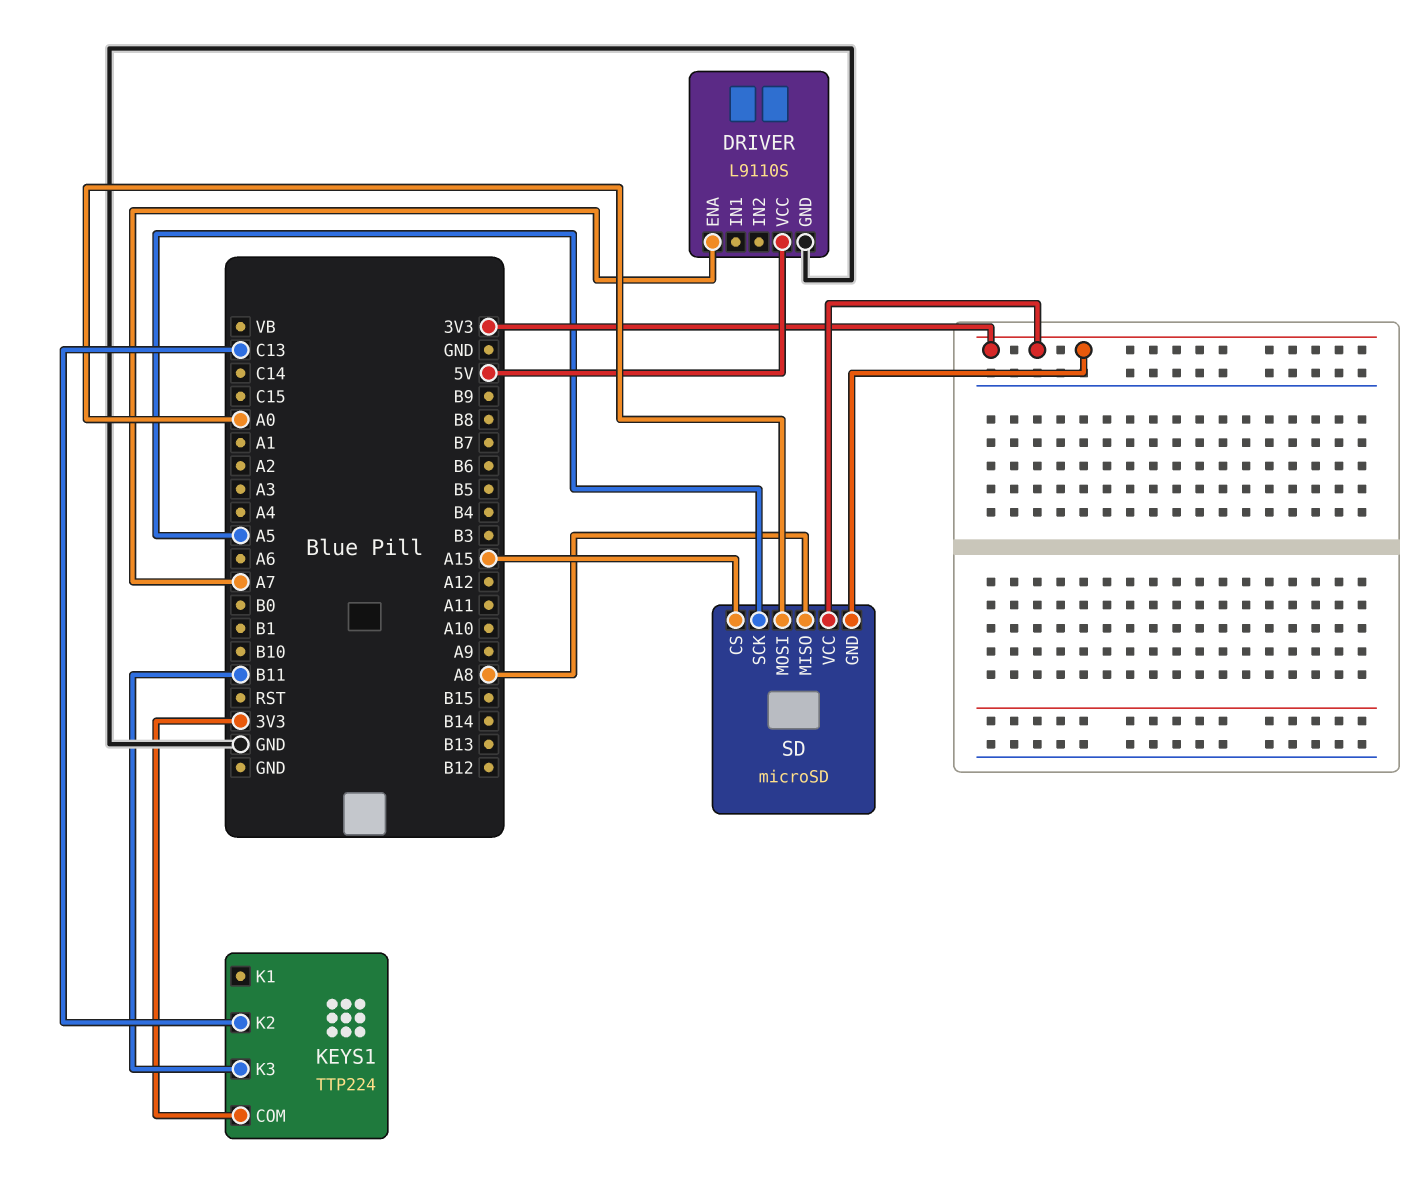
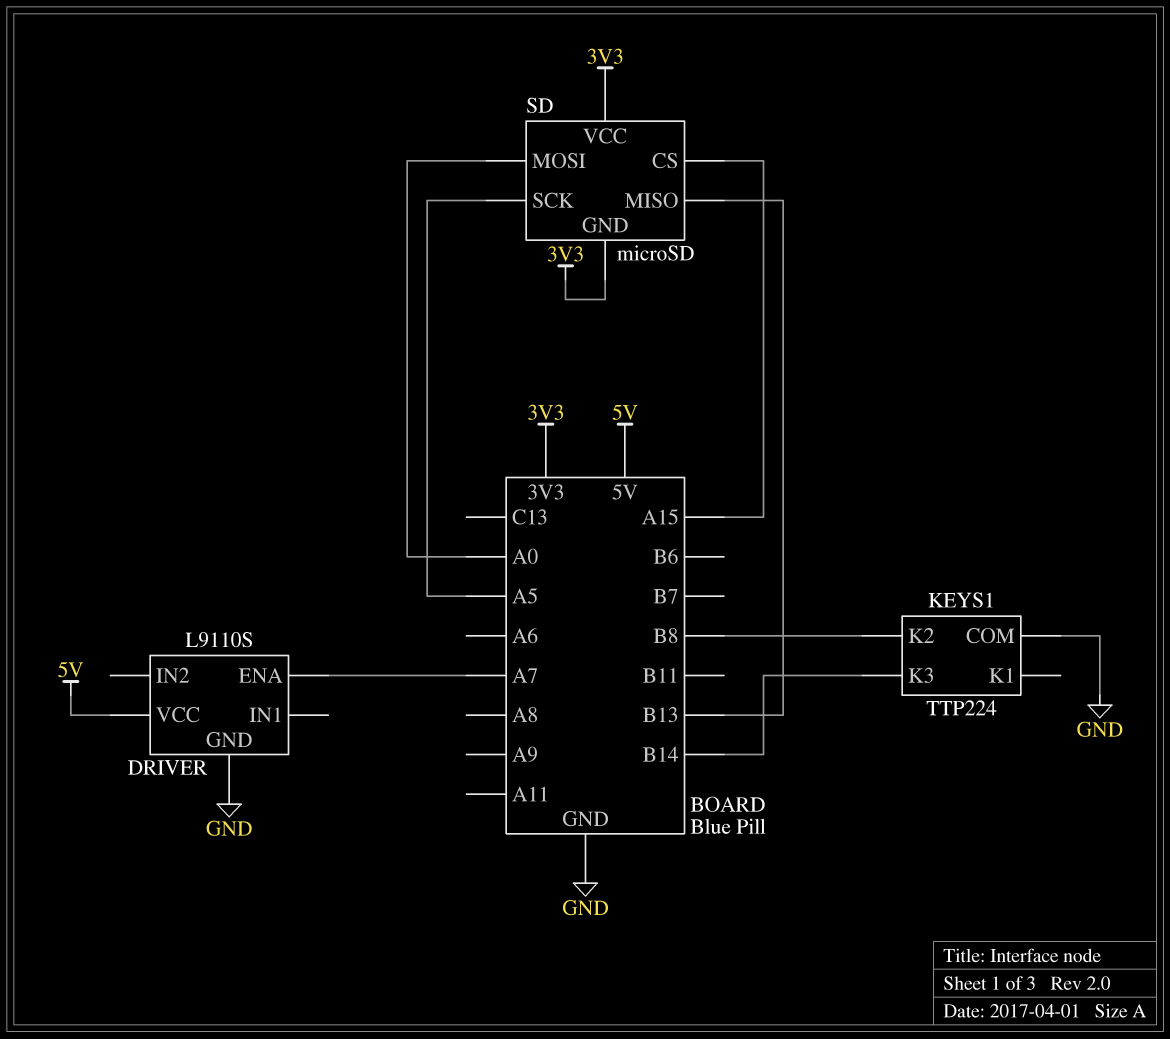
KEYS1 pin COM: 3V3 -> GND
KEYS1 pin K2: C13 -> B8
KEYS1 pin K3: B11 -> B14
SD pin MISO: A8 -> B13

